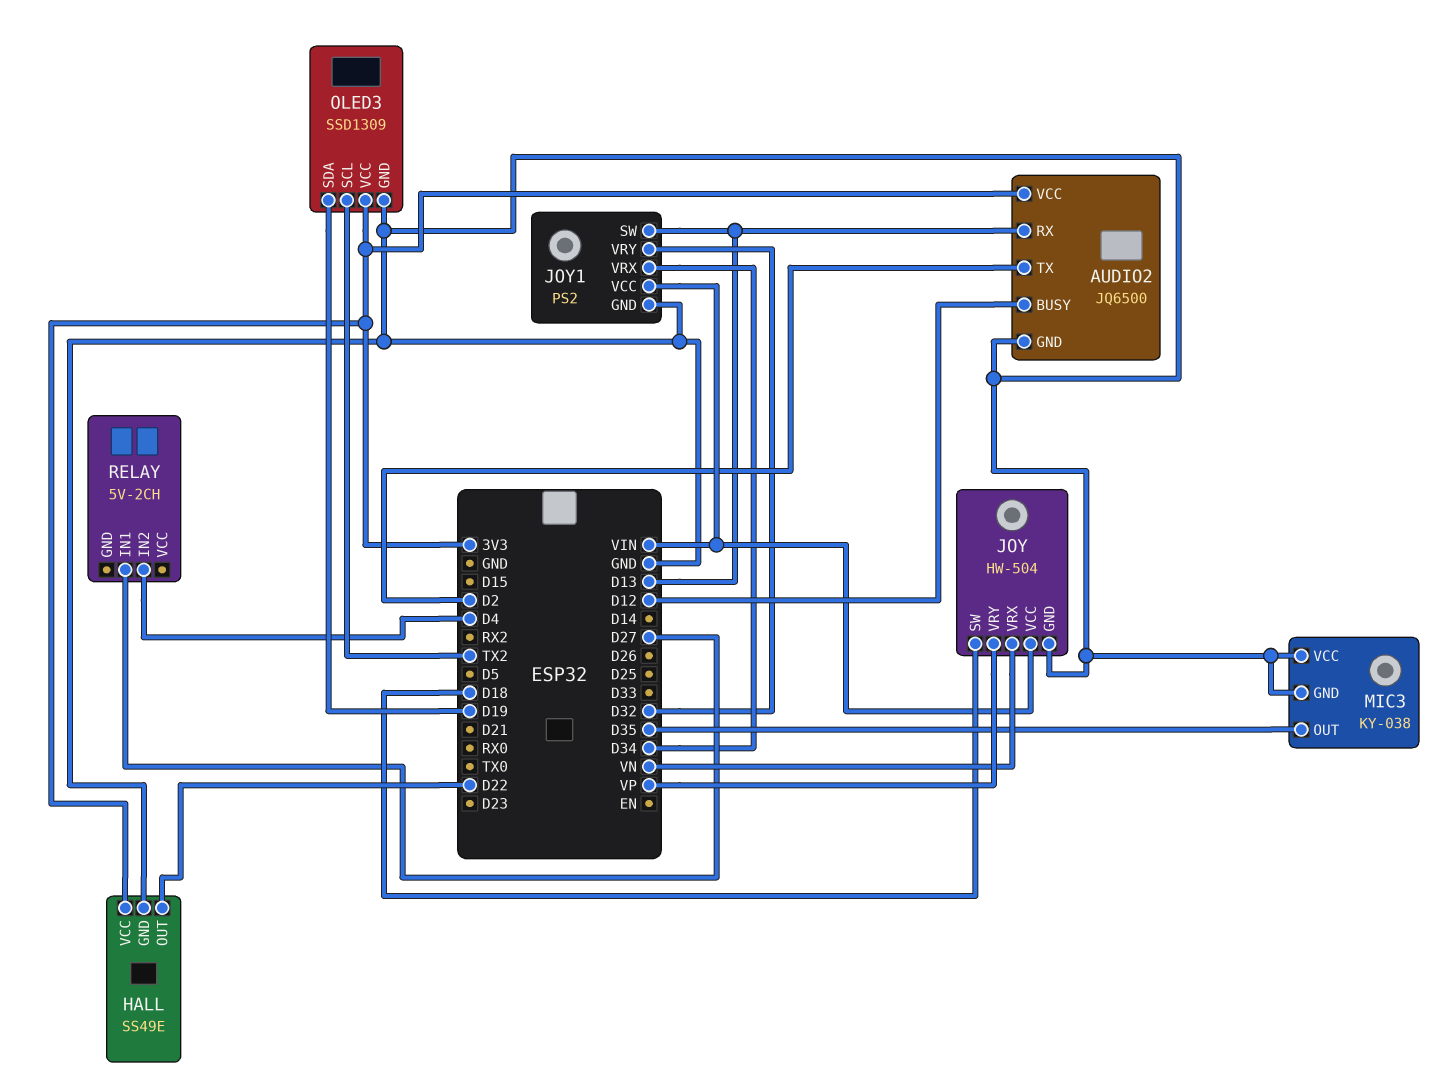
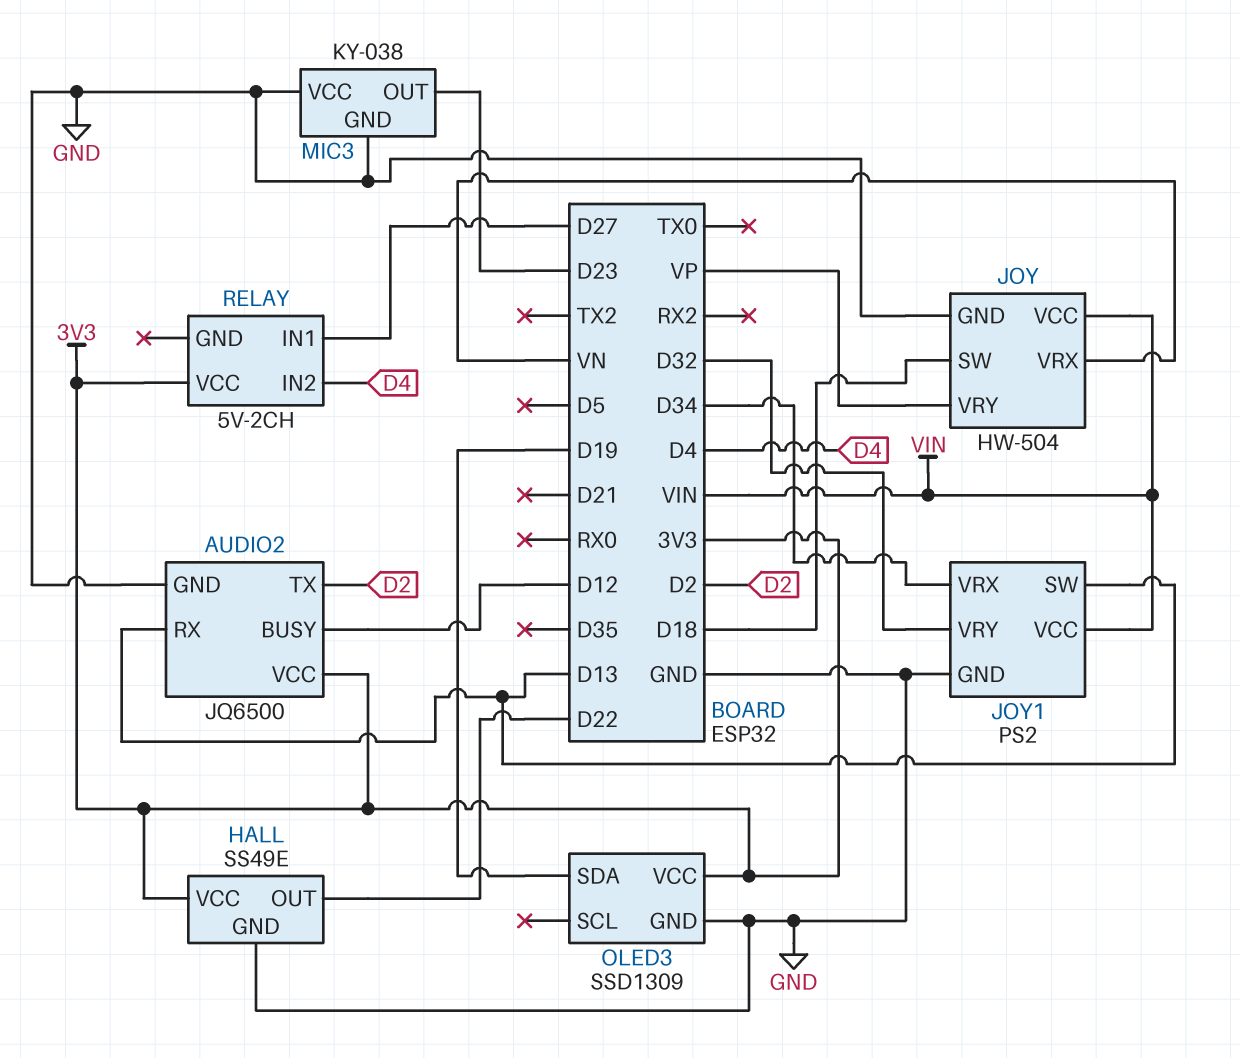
MIC3 pin OUT: D35 -> D23
OLED3 pin SCL: TX2 -> none
RELAY pin VCC: none -> 3V3

